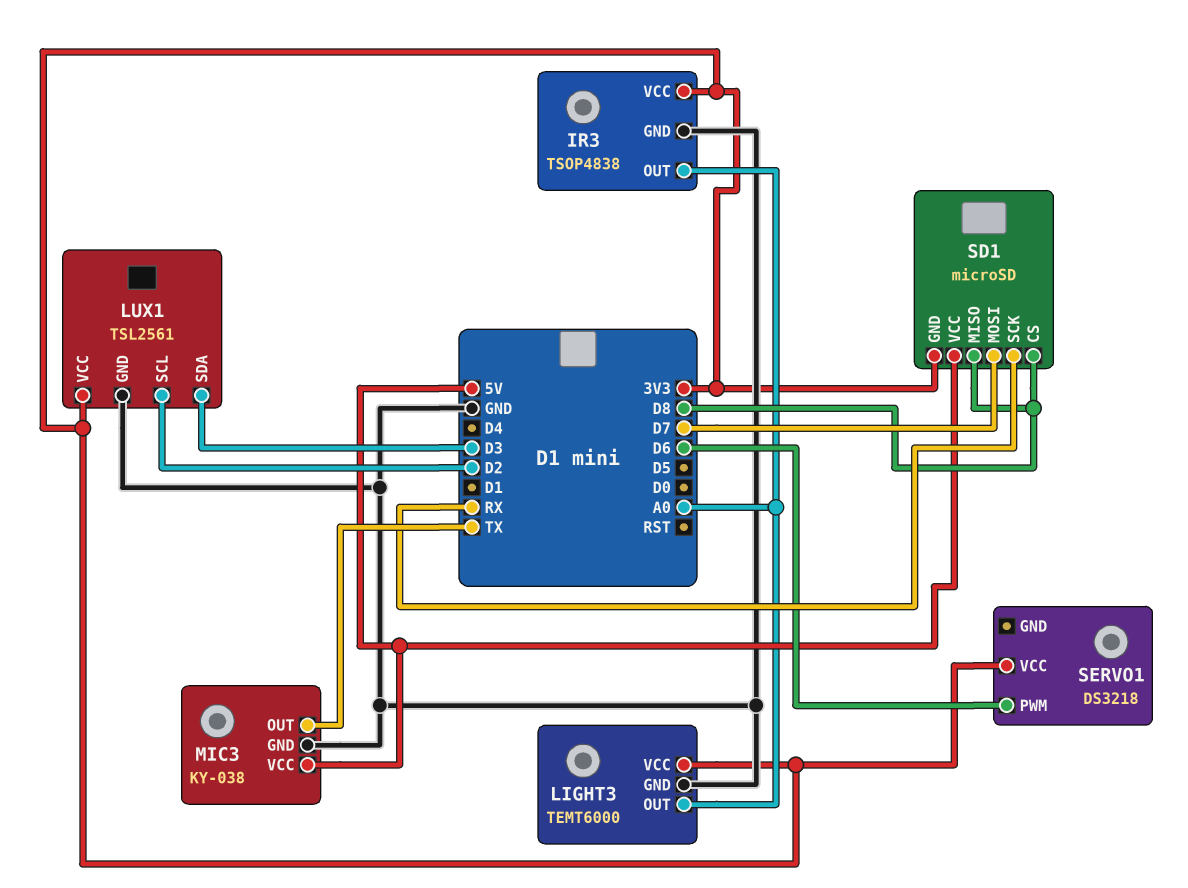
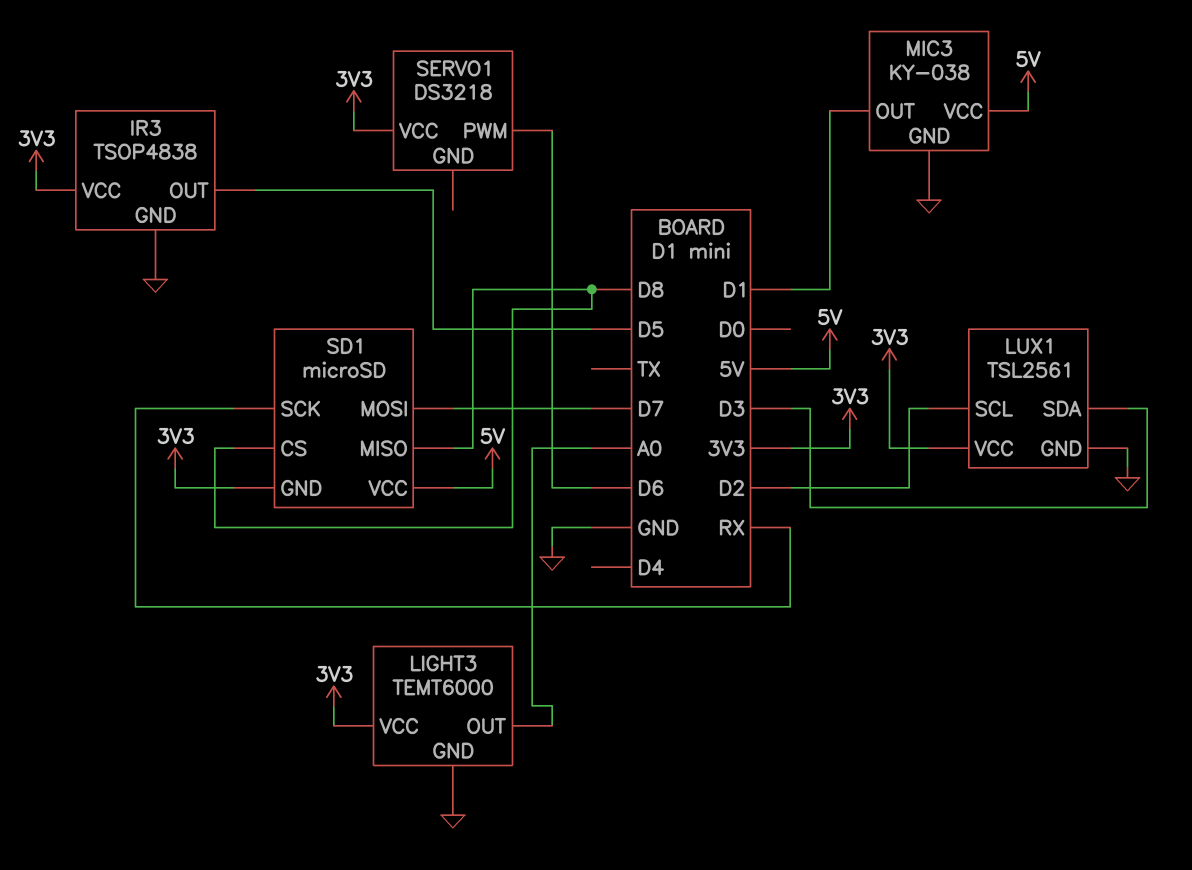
IR3 pin OUT: A0 -> D5
MIC3 pin OUT: TX -> D1

